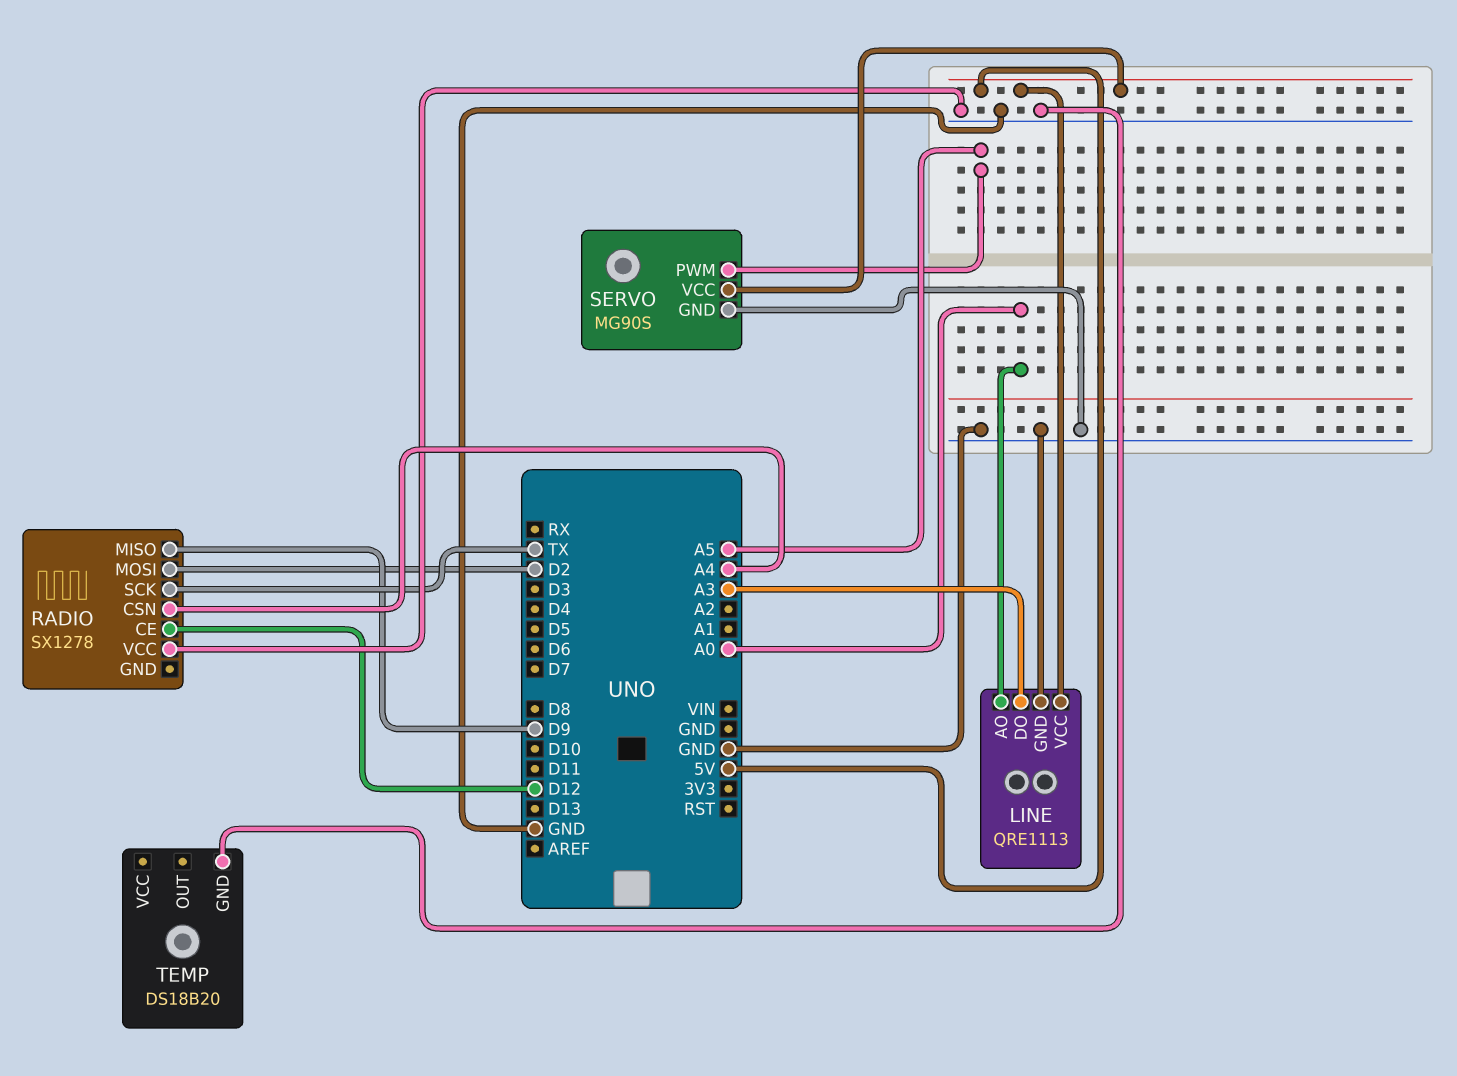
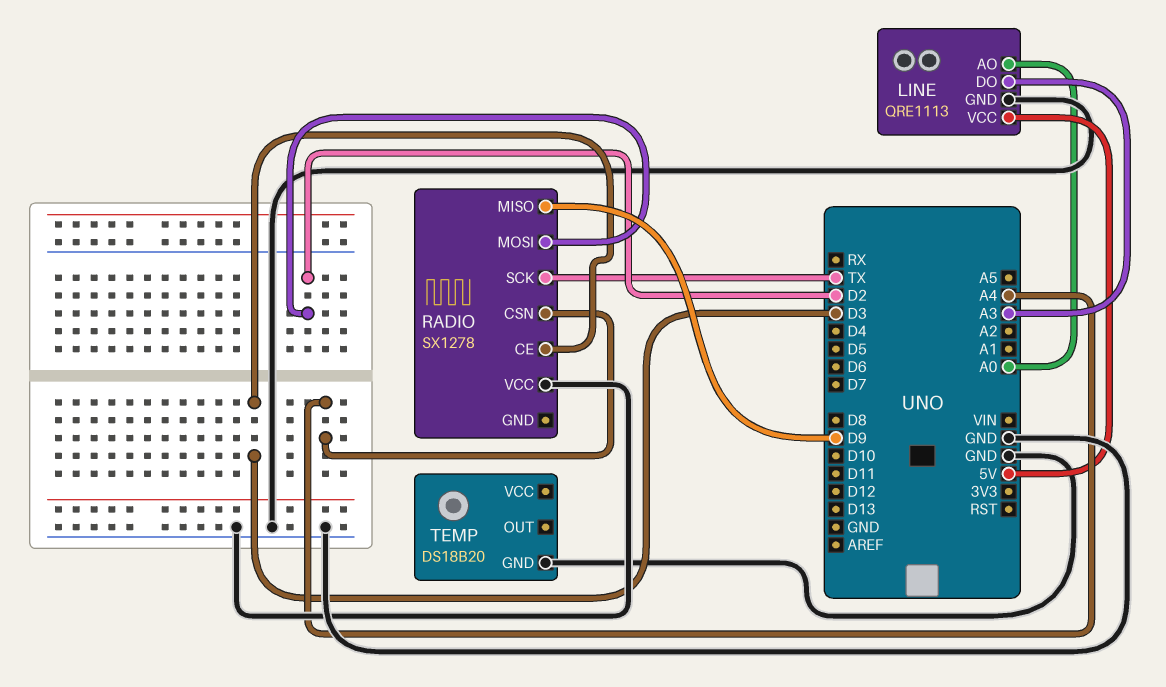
RADIO pin CE: D12 -> D3
SERVO: MG90S -> none
SERVO pin GND: GND -> none
SERVO pin PWM: A5 -> none
SERVO pin VCC: 5V -> none

